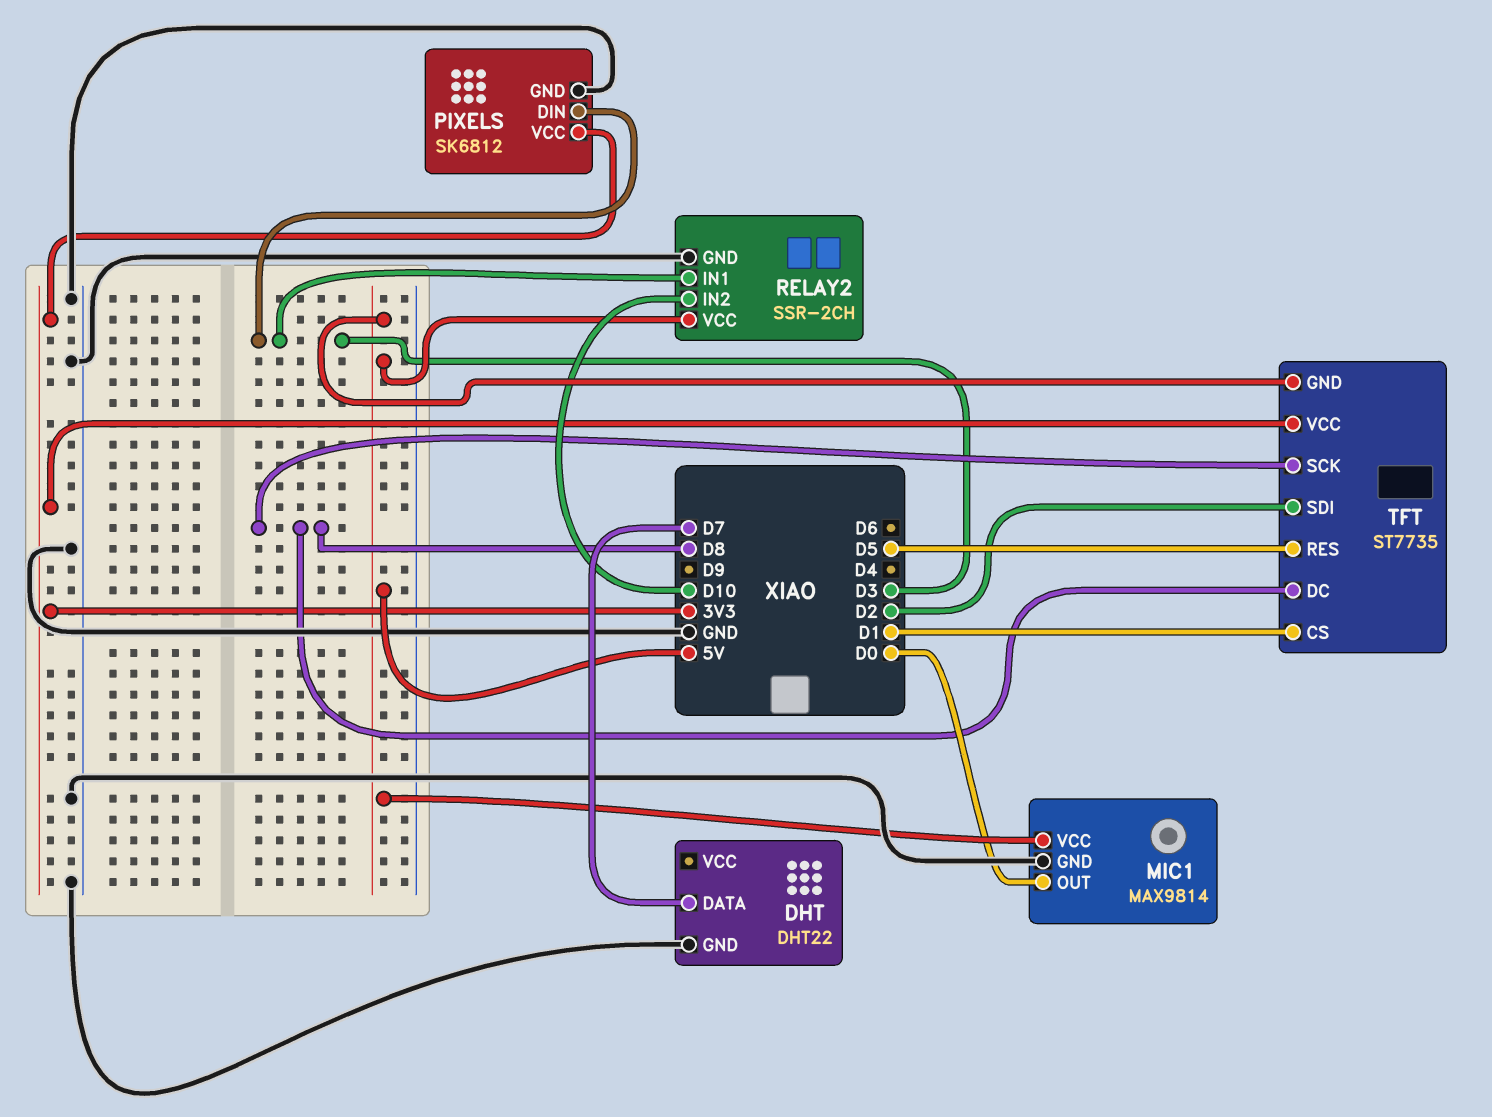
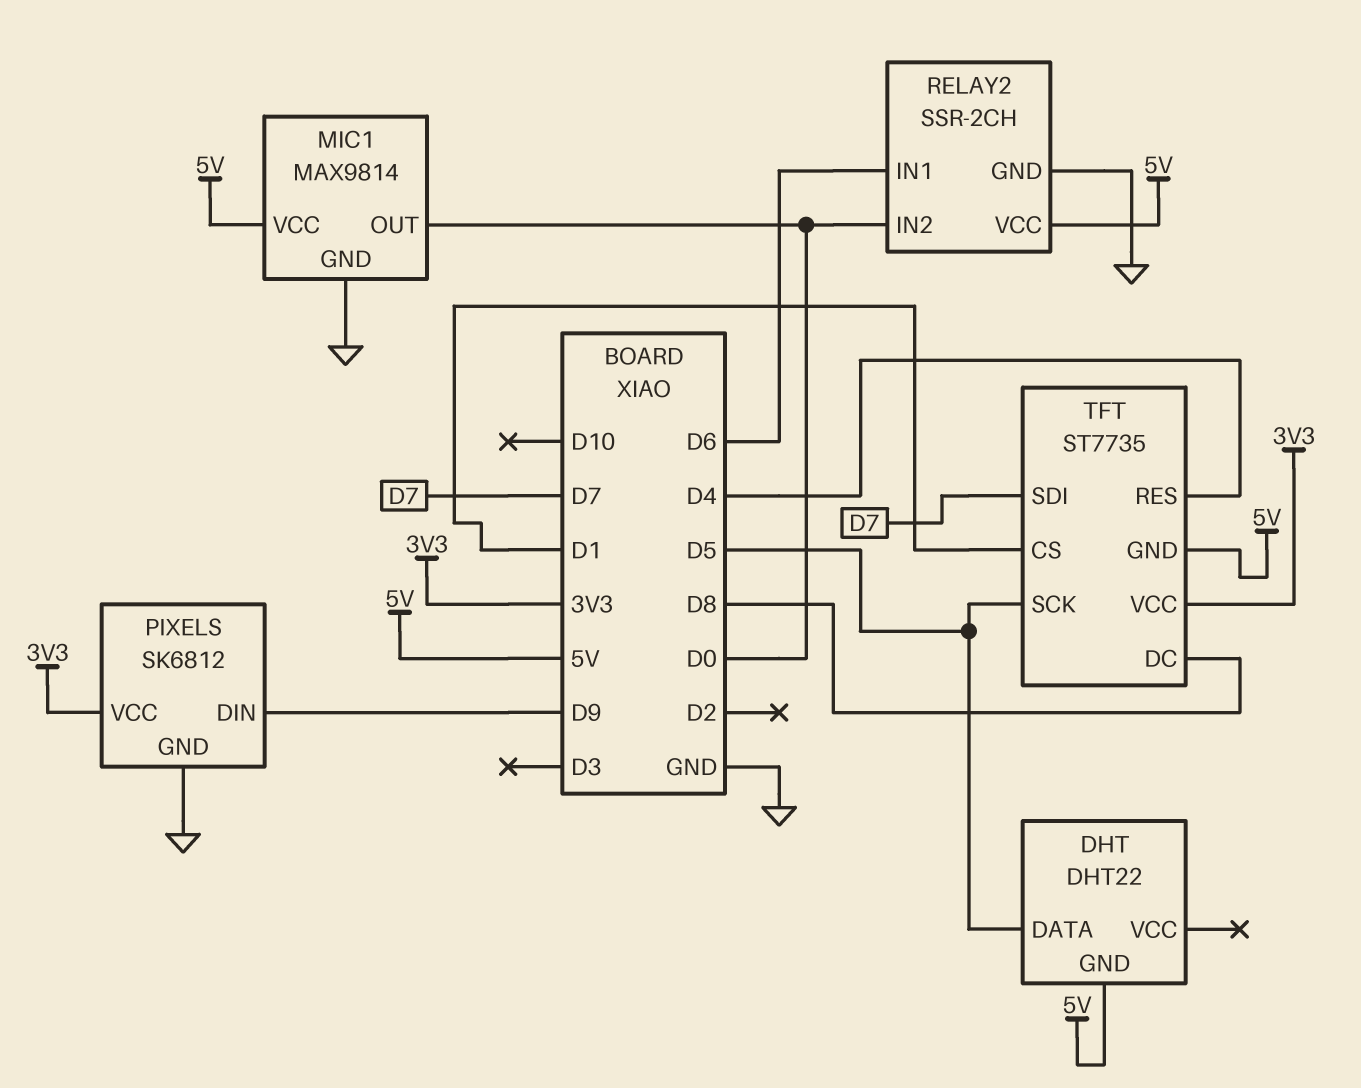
DHT pin DATA: D7 -> D5
DHT pin GND: GND -> 5V
PIXELS pin DIN: D3 -> D9
RELAY2 pin IN1: D3 -> D6
RELAY2 pin IN2: D10 -> D0
TFT pin RES: D5 -> D4
TFT pin SCK: D8 -> D5
TFT pin SDI: D2 -> D7

